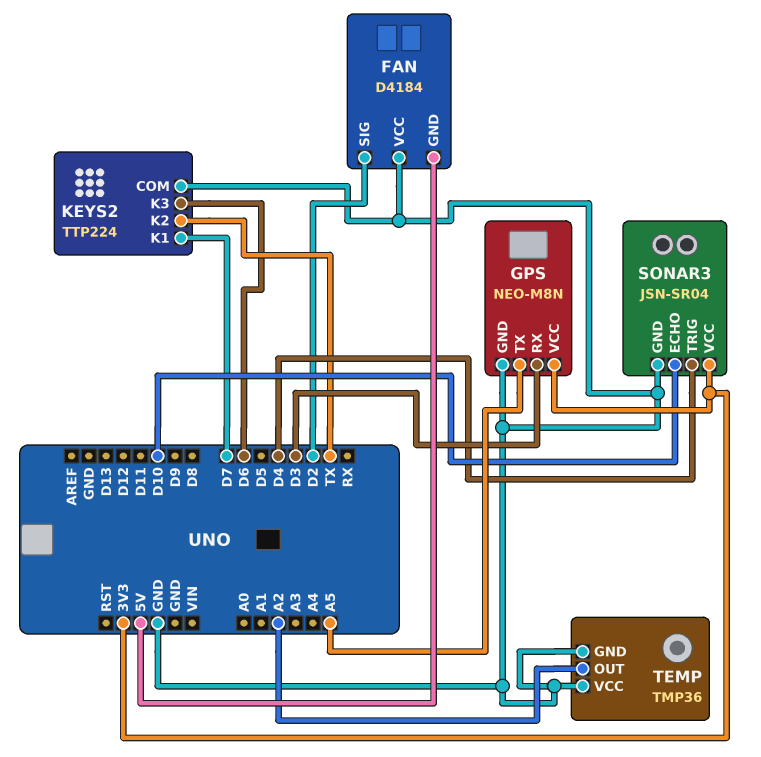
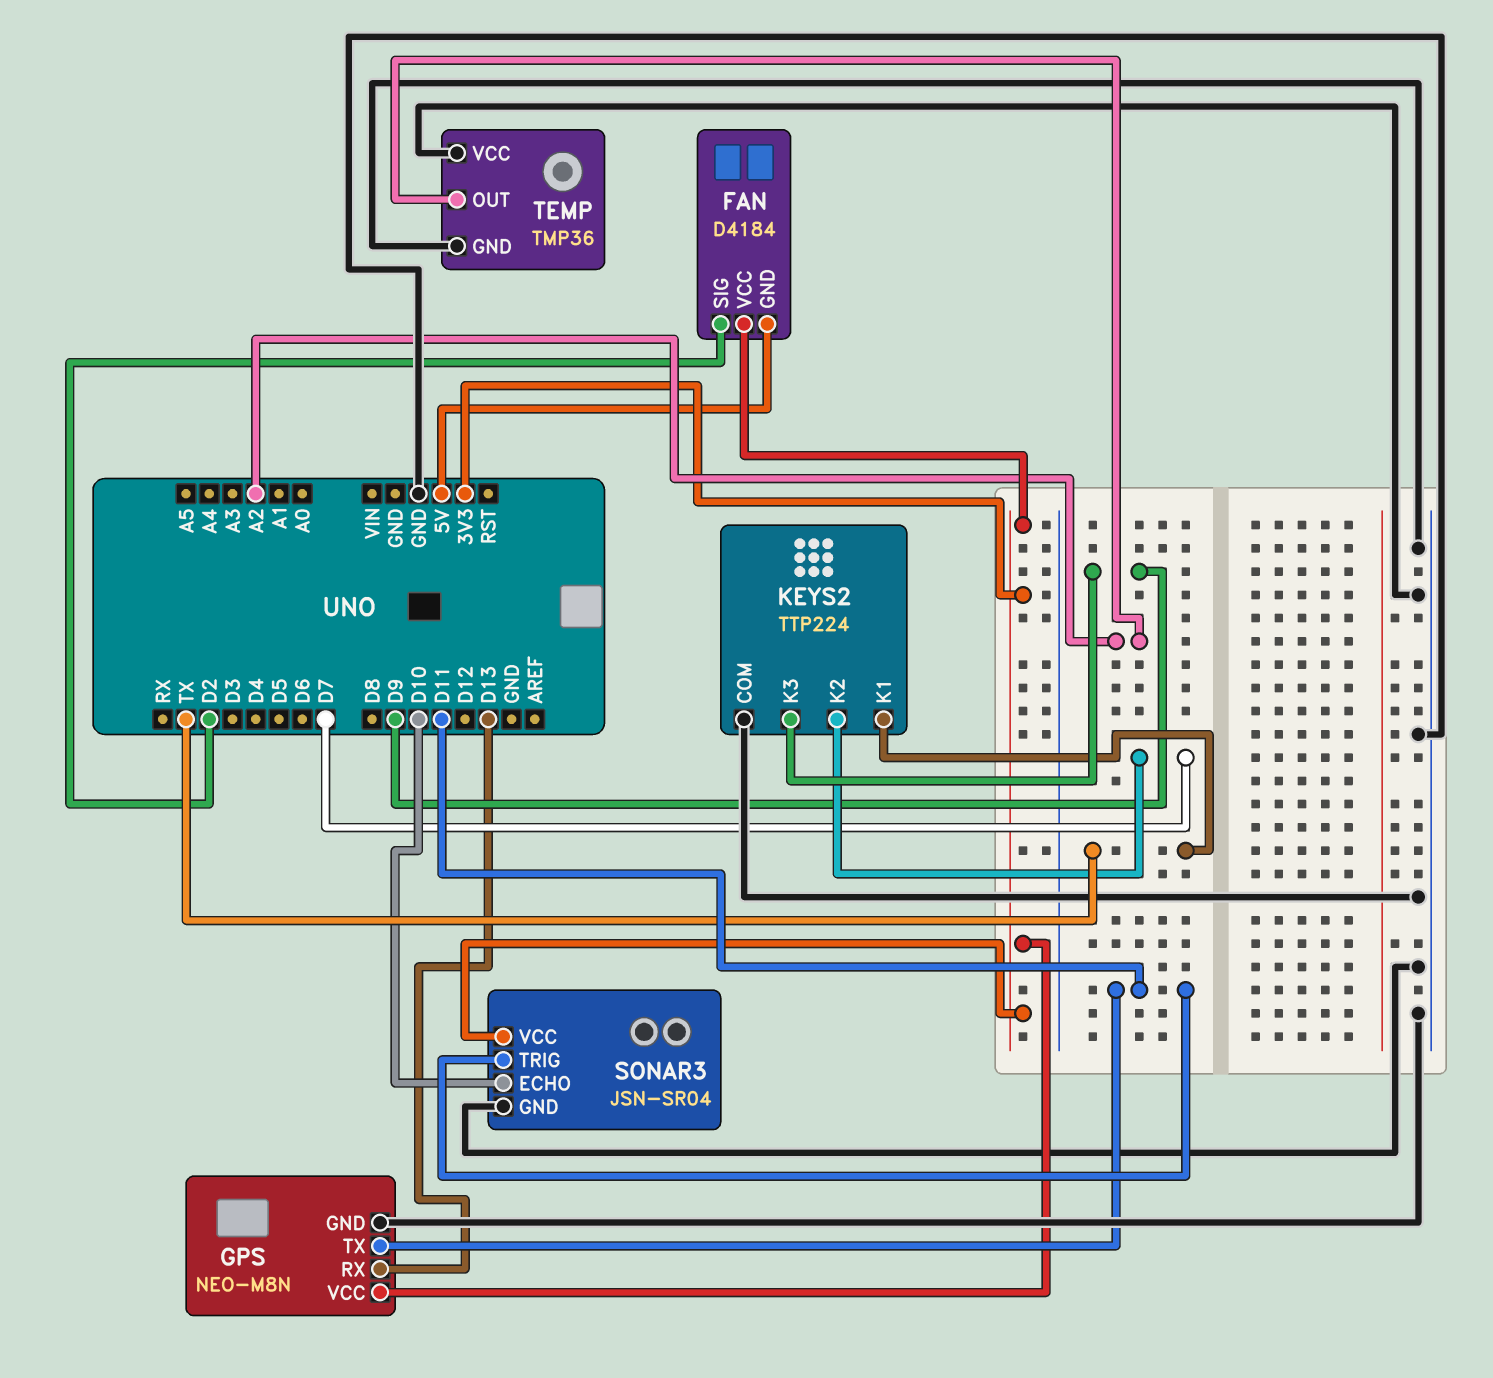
FAN pin VCC: GND -> 3V3
GPS pin RX: D3 -> D13
GPS pin TX: A5 -> D11
KEYS2 pin K1: D7 -> TX
KEYS2 pin K2: TX -> D7
KEYS2 pin K3: D6 -> D9
SONAR3 pin TRIG: D4 -> D11

